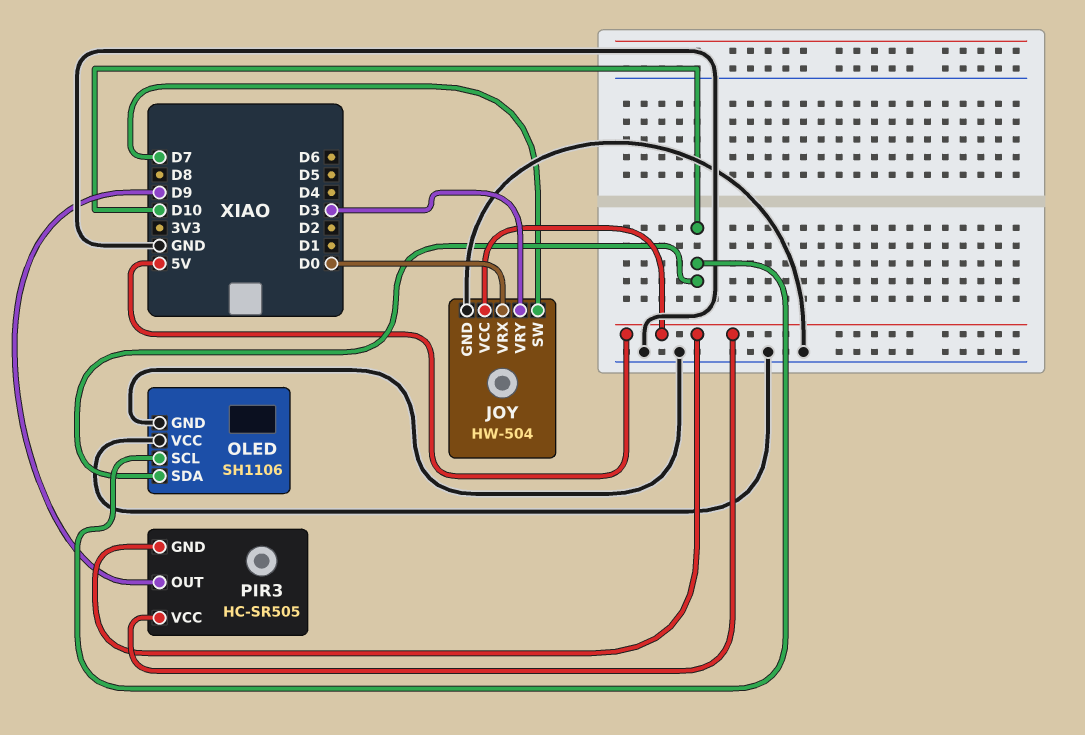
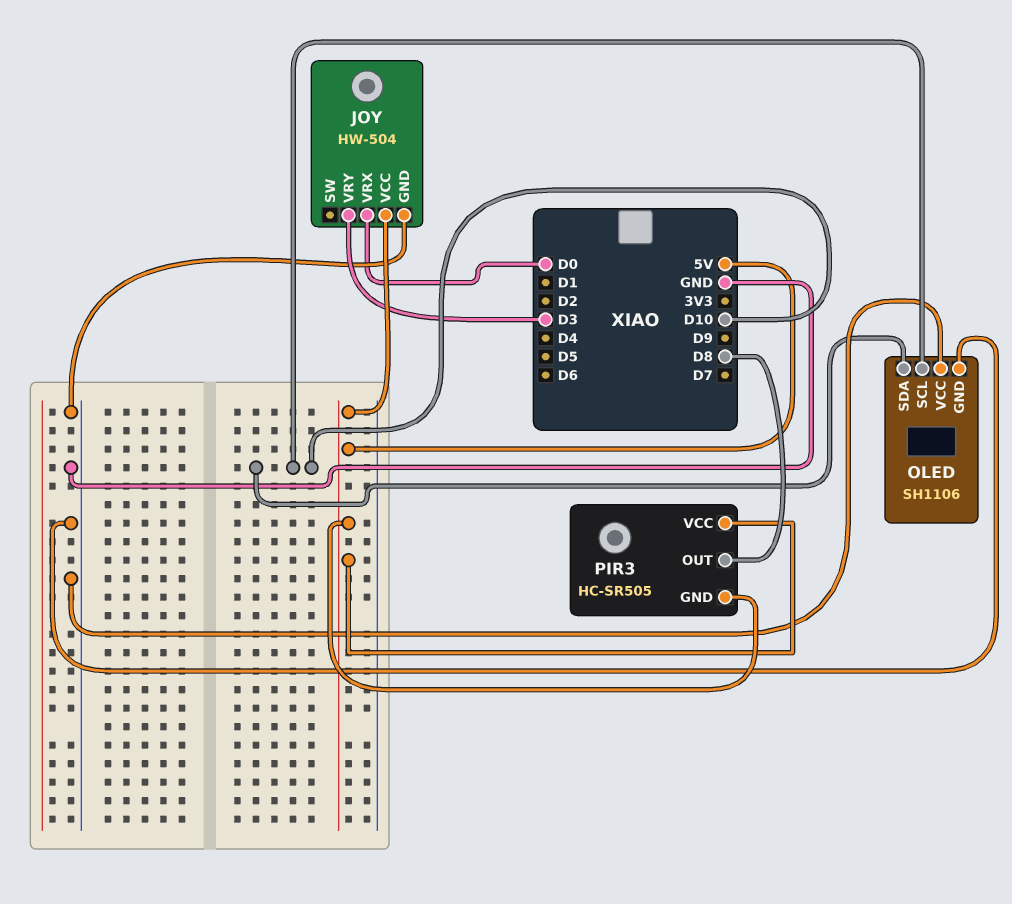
JOY pin SW: D7 -> none
PIR3 pin OUT: D9 -> D8

